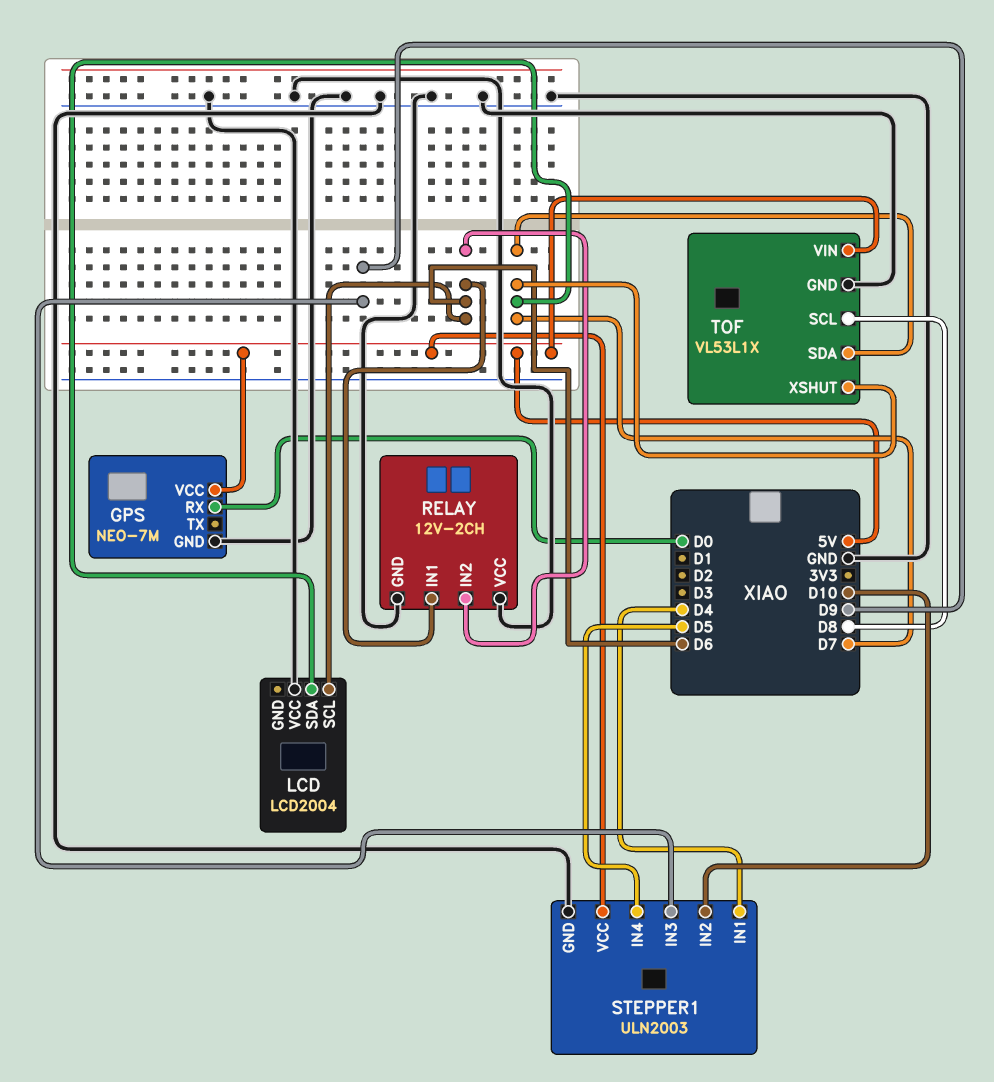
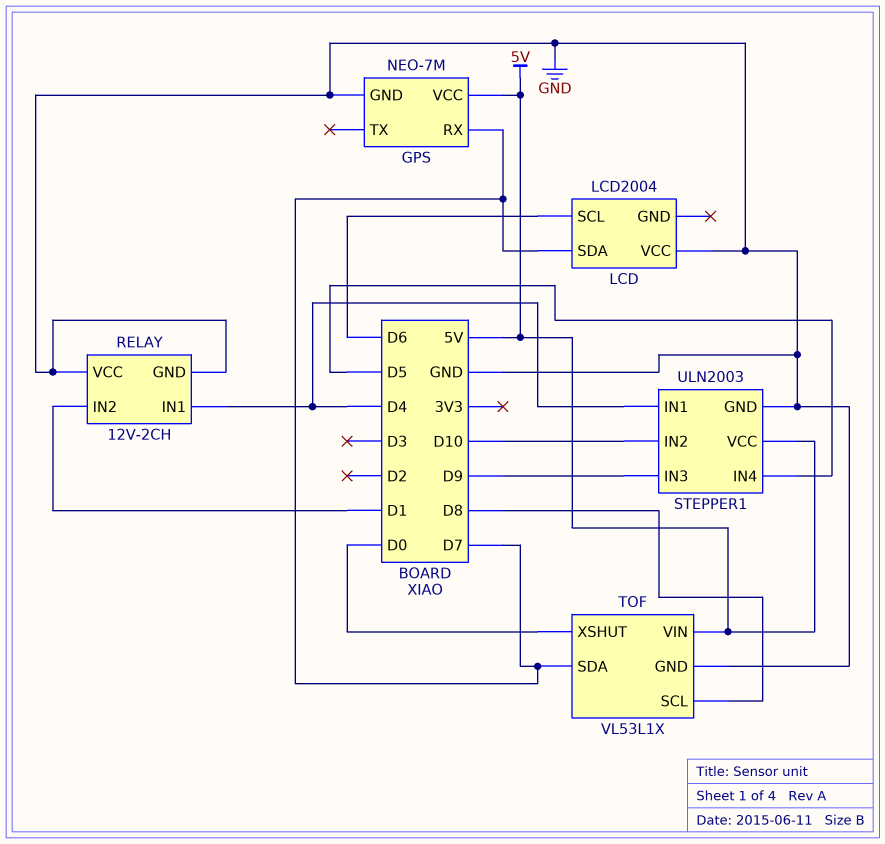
GPS pin RX: D0 -> D7
RELAY pin IN1: D6 -> D4
RELAY pin IN2: D6 -> D1
TOF pin XSHUT: D7 -> D0

